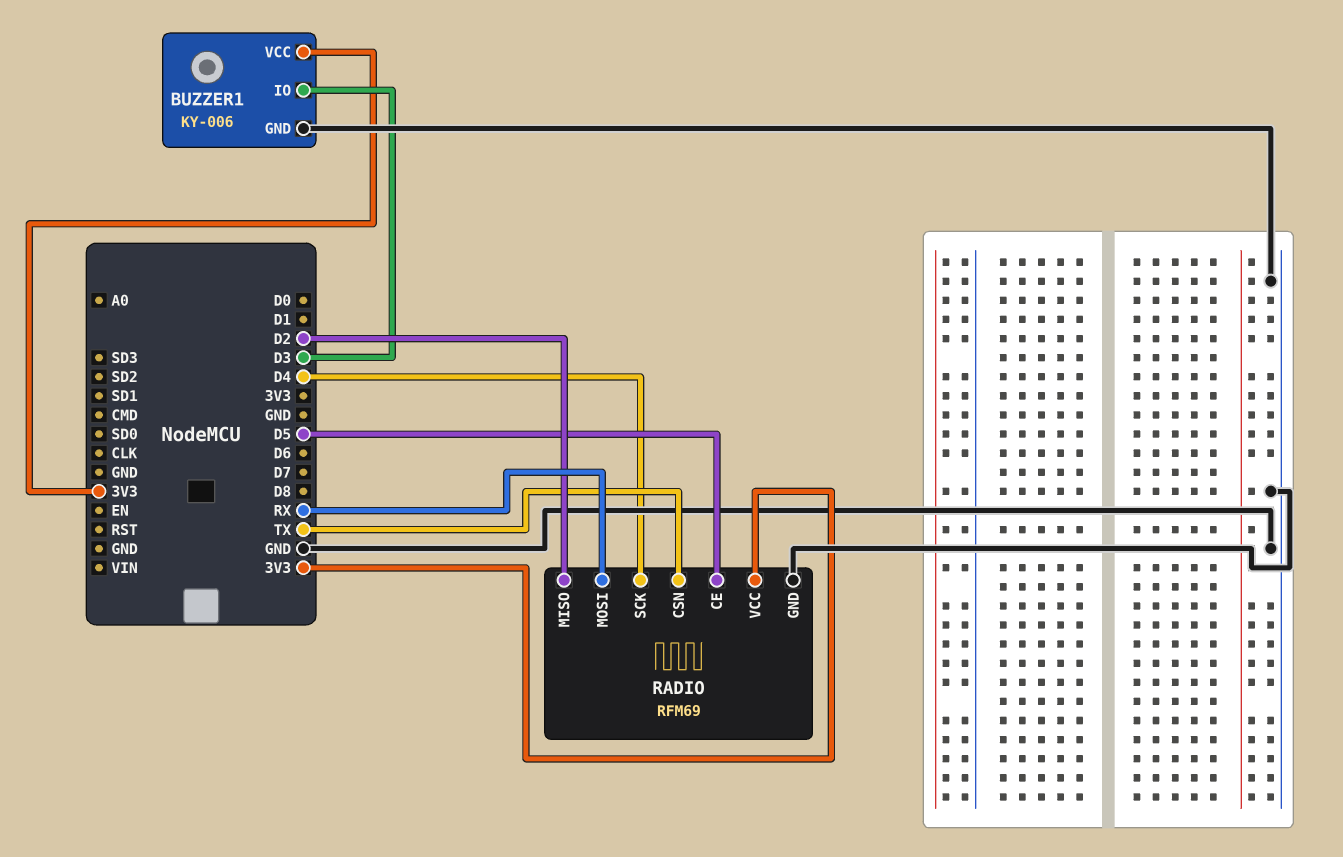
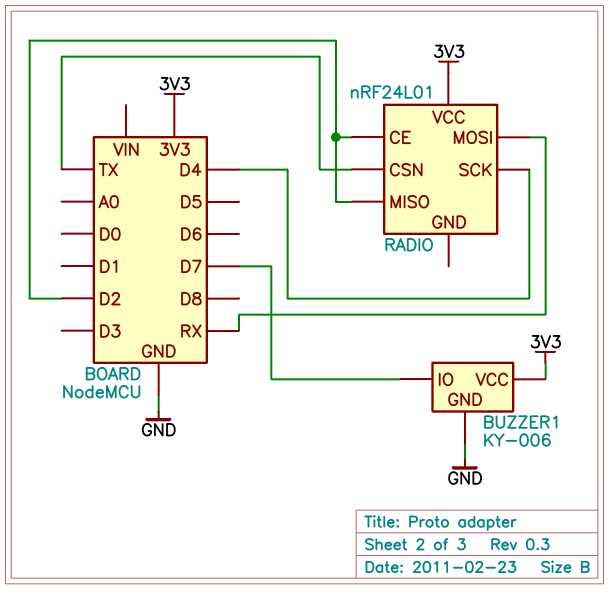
BUZZER1 pin IO: D3 -> D7
RADIO: RFM69 -> nRF24L01
RADIO pin CE: D5 -> D2
RADIO pin GND: GND -> none

